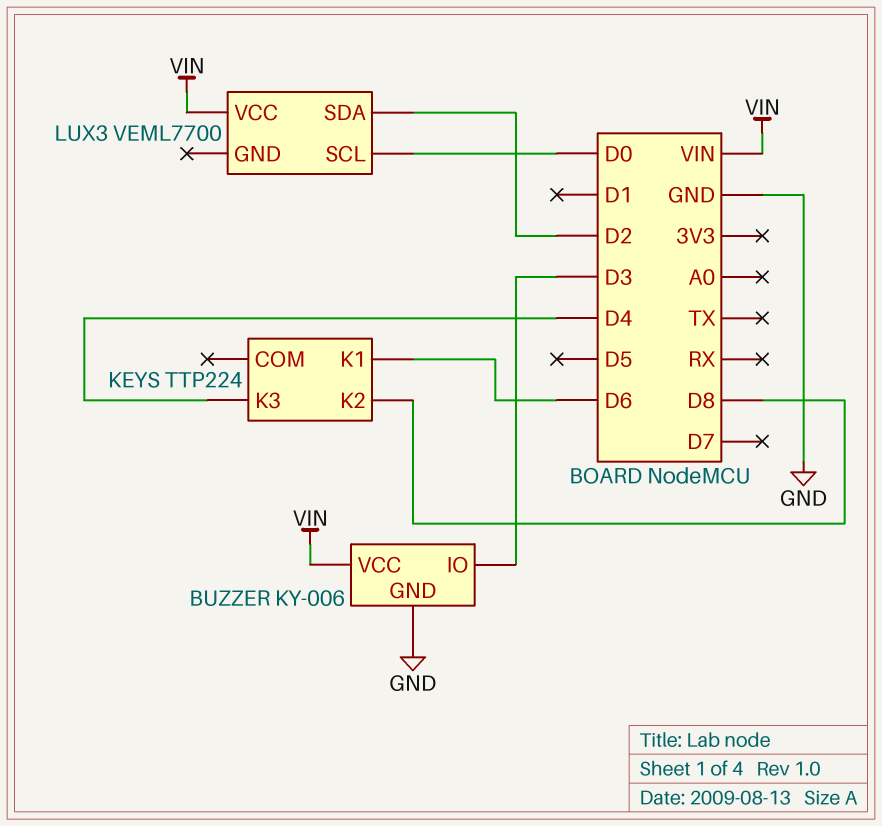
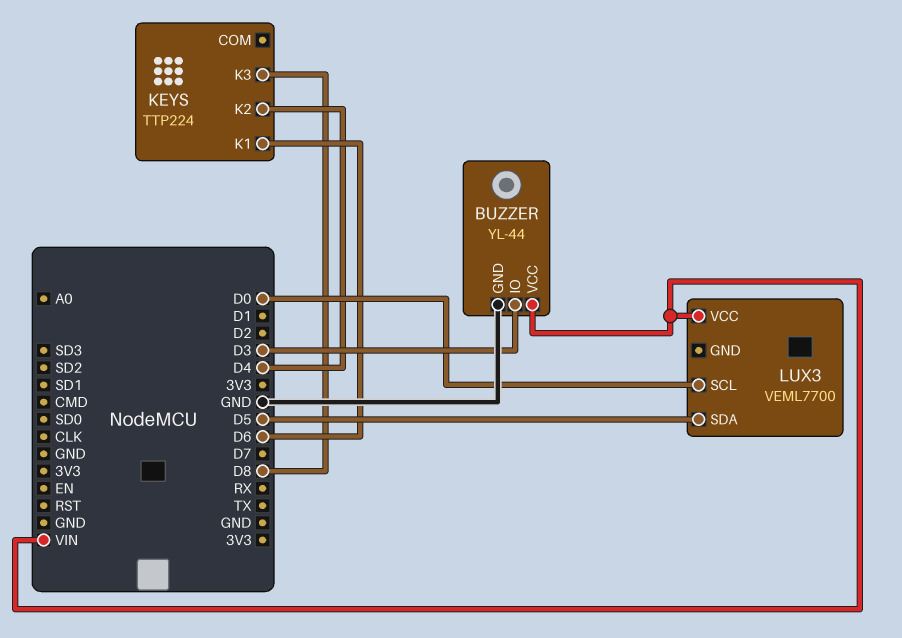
BUZZER: KY-006 -> YL-44
KEYS pin K2: D8 -> D4
KEYS pin K3: D4 -> D8
LUX3 pin SDA: D2 -> D5

